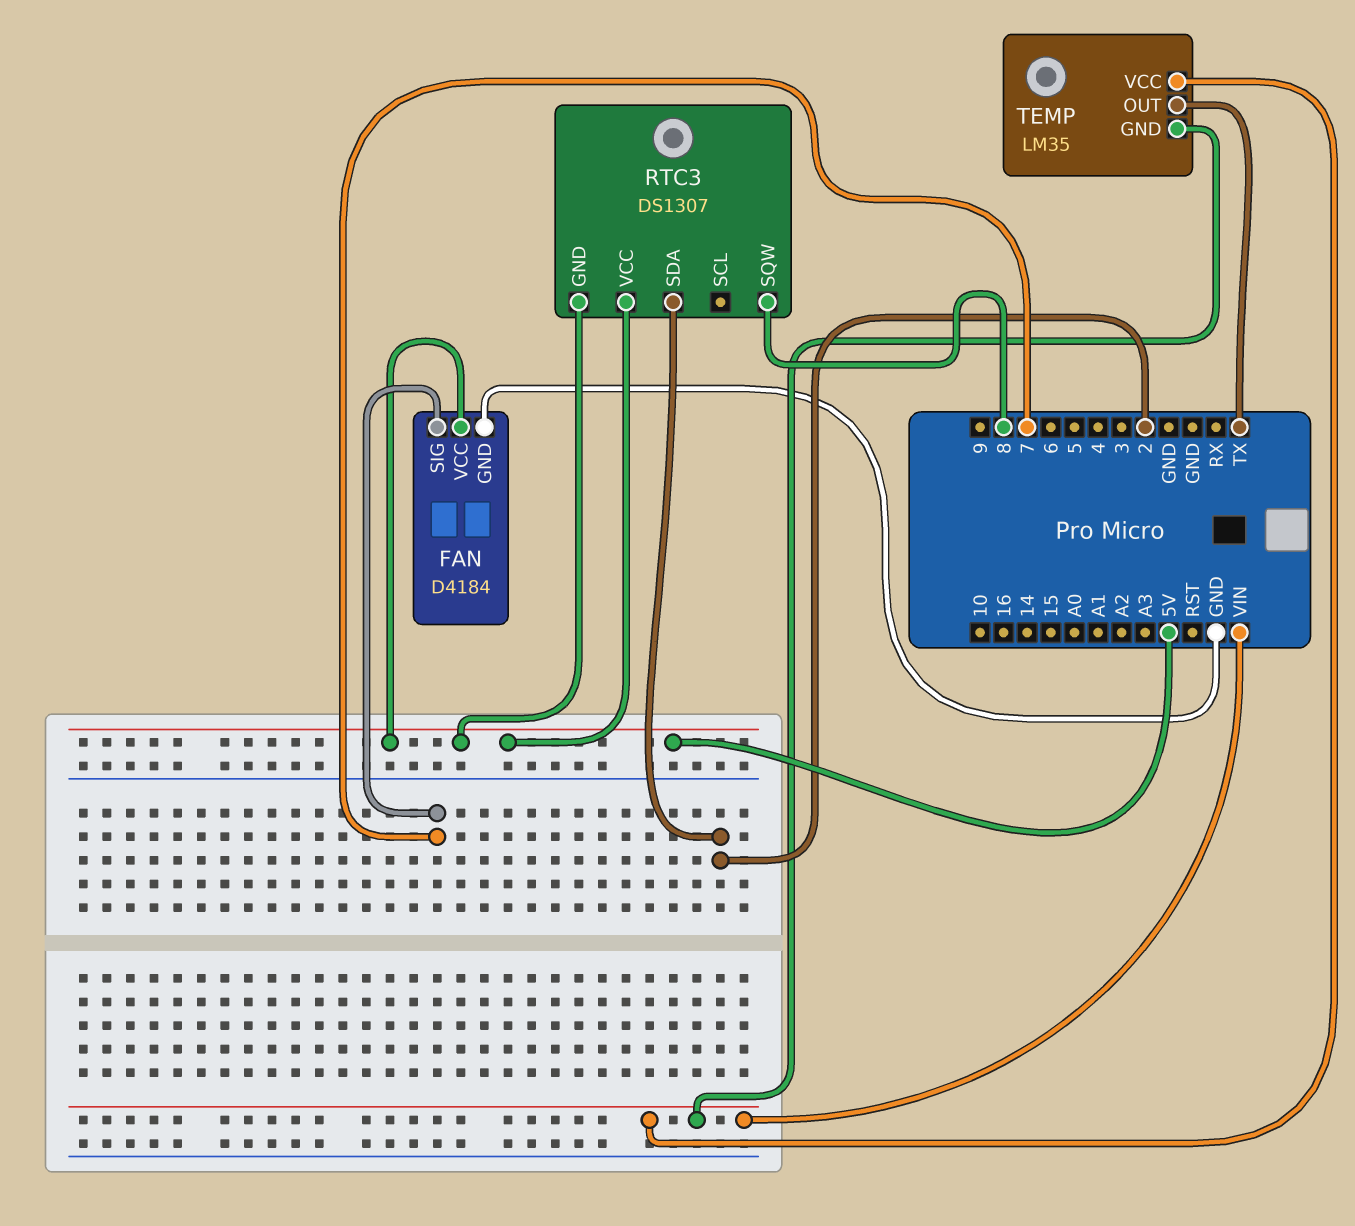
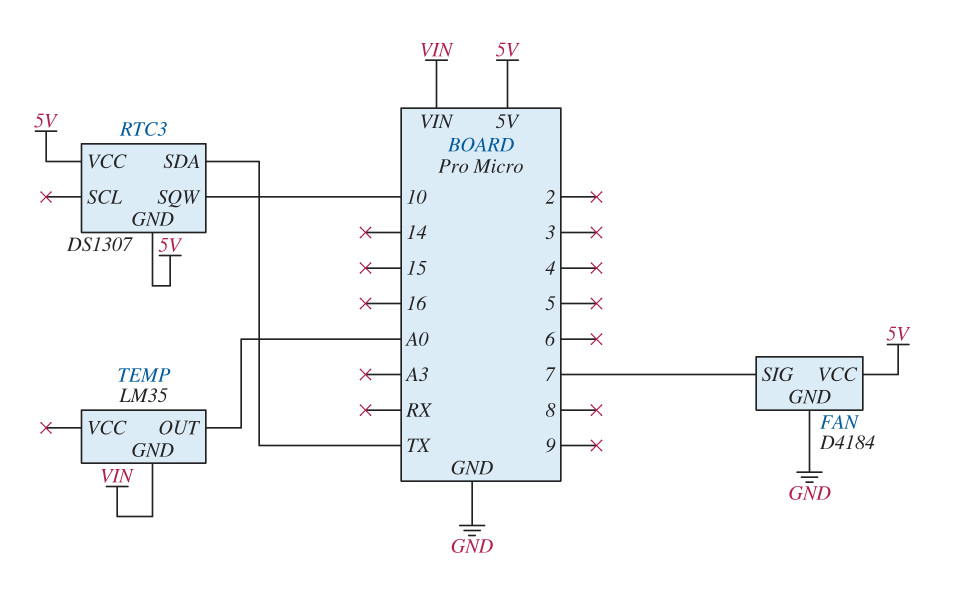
RTC3 pin SDA: 2 -> TX
RTC3 pin SQW: 8 -> 10
TEMP pin OUT: TX -> A0
TEMP pin VCC: VIN -> none

